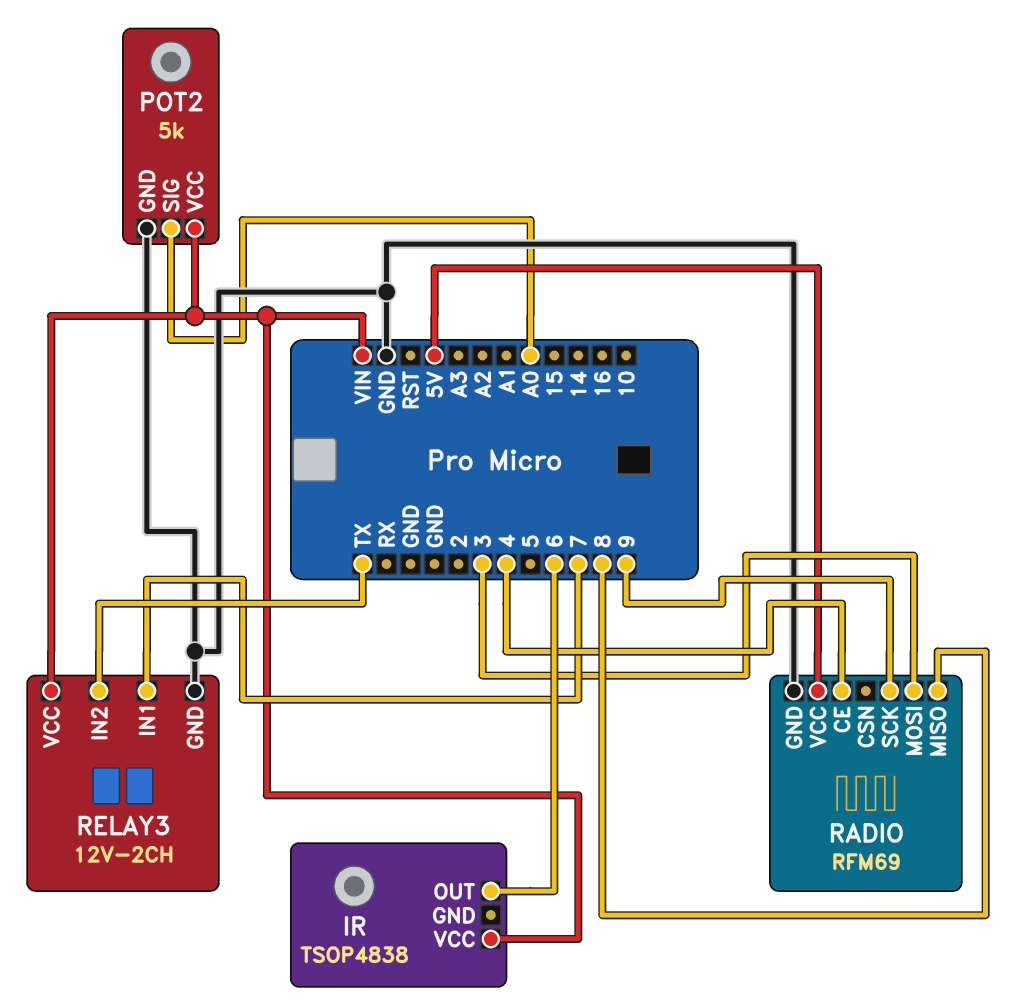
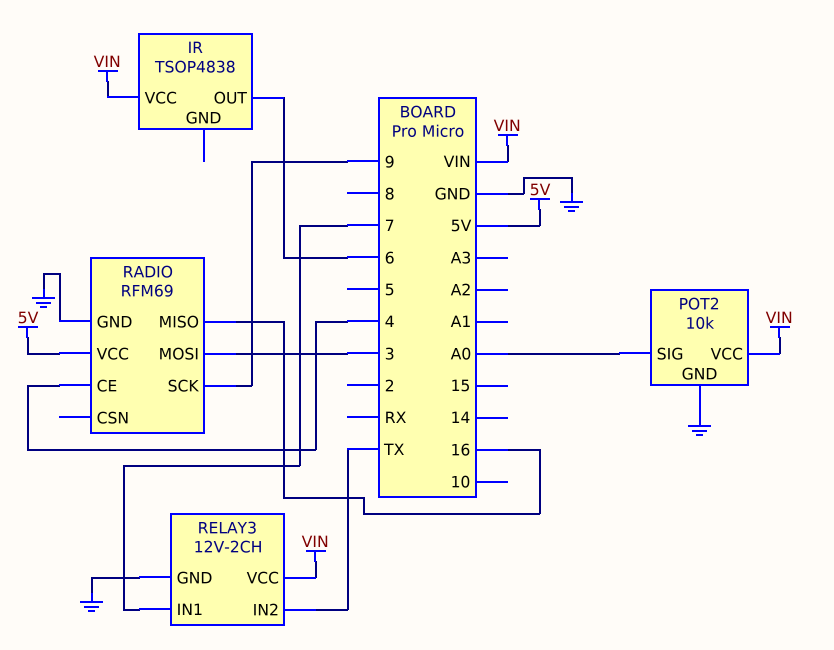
POT2: 5k -> 10k
RADIO pin MISO: 8 -> 16

